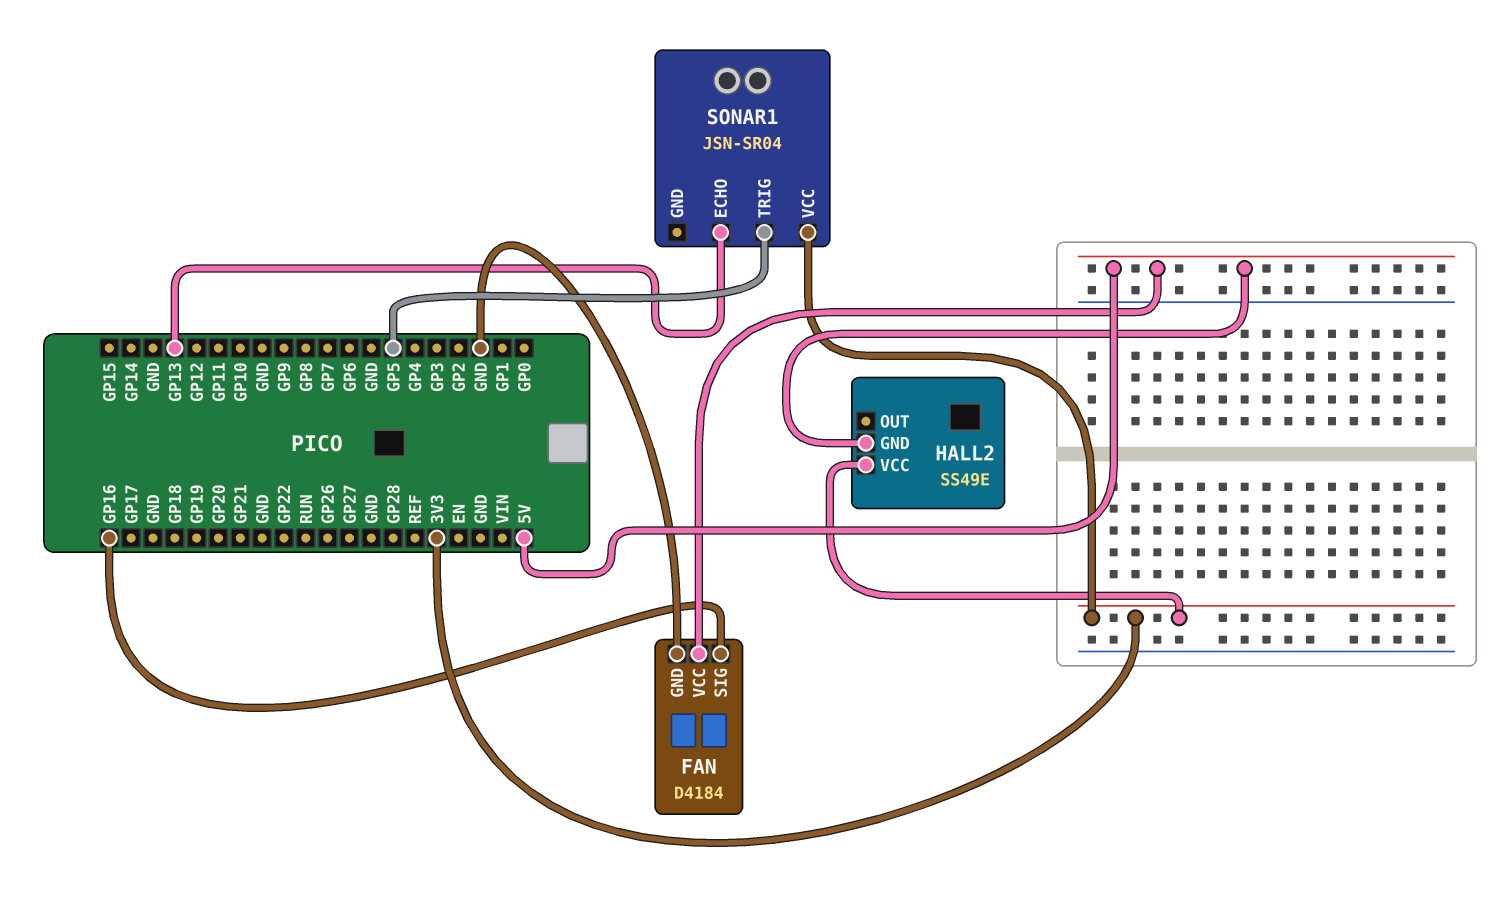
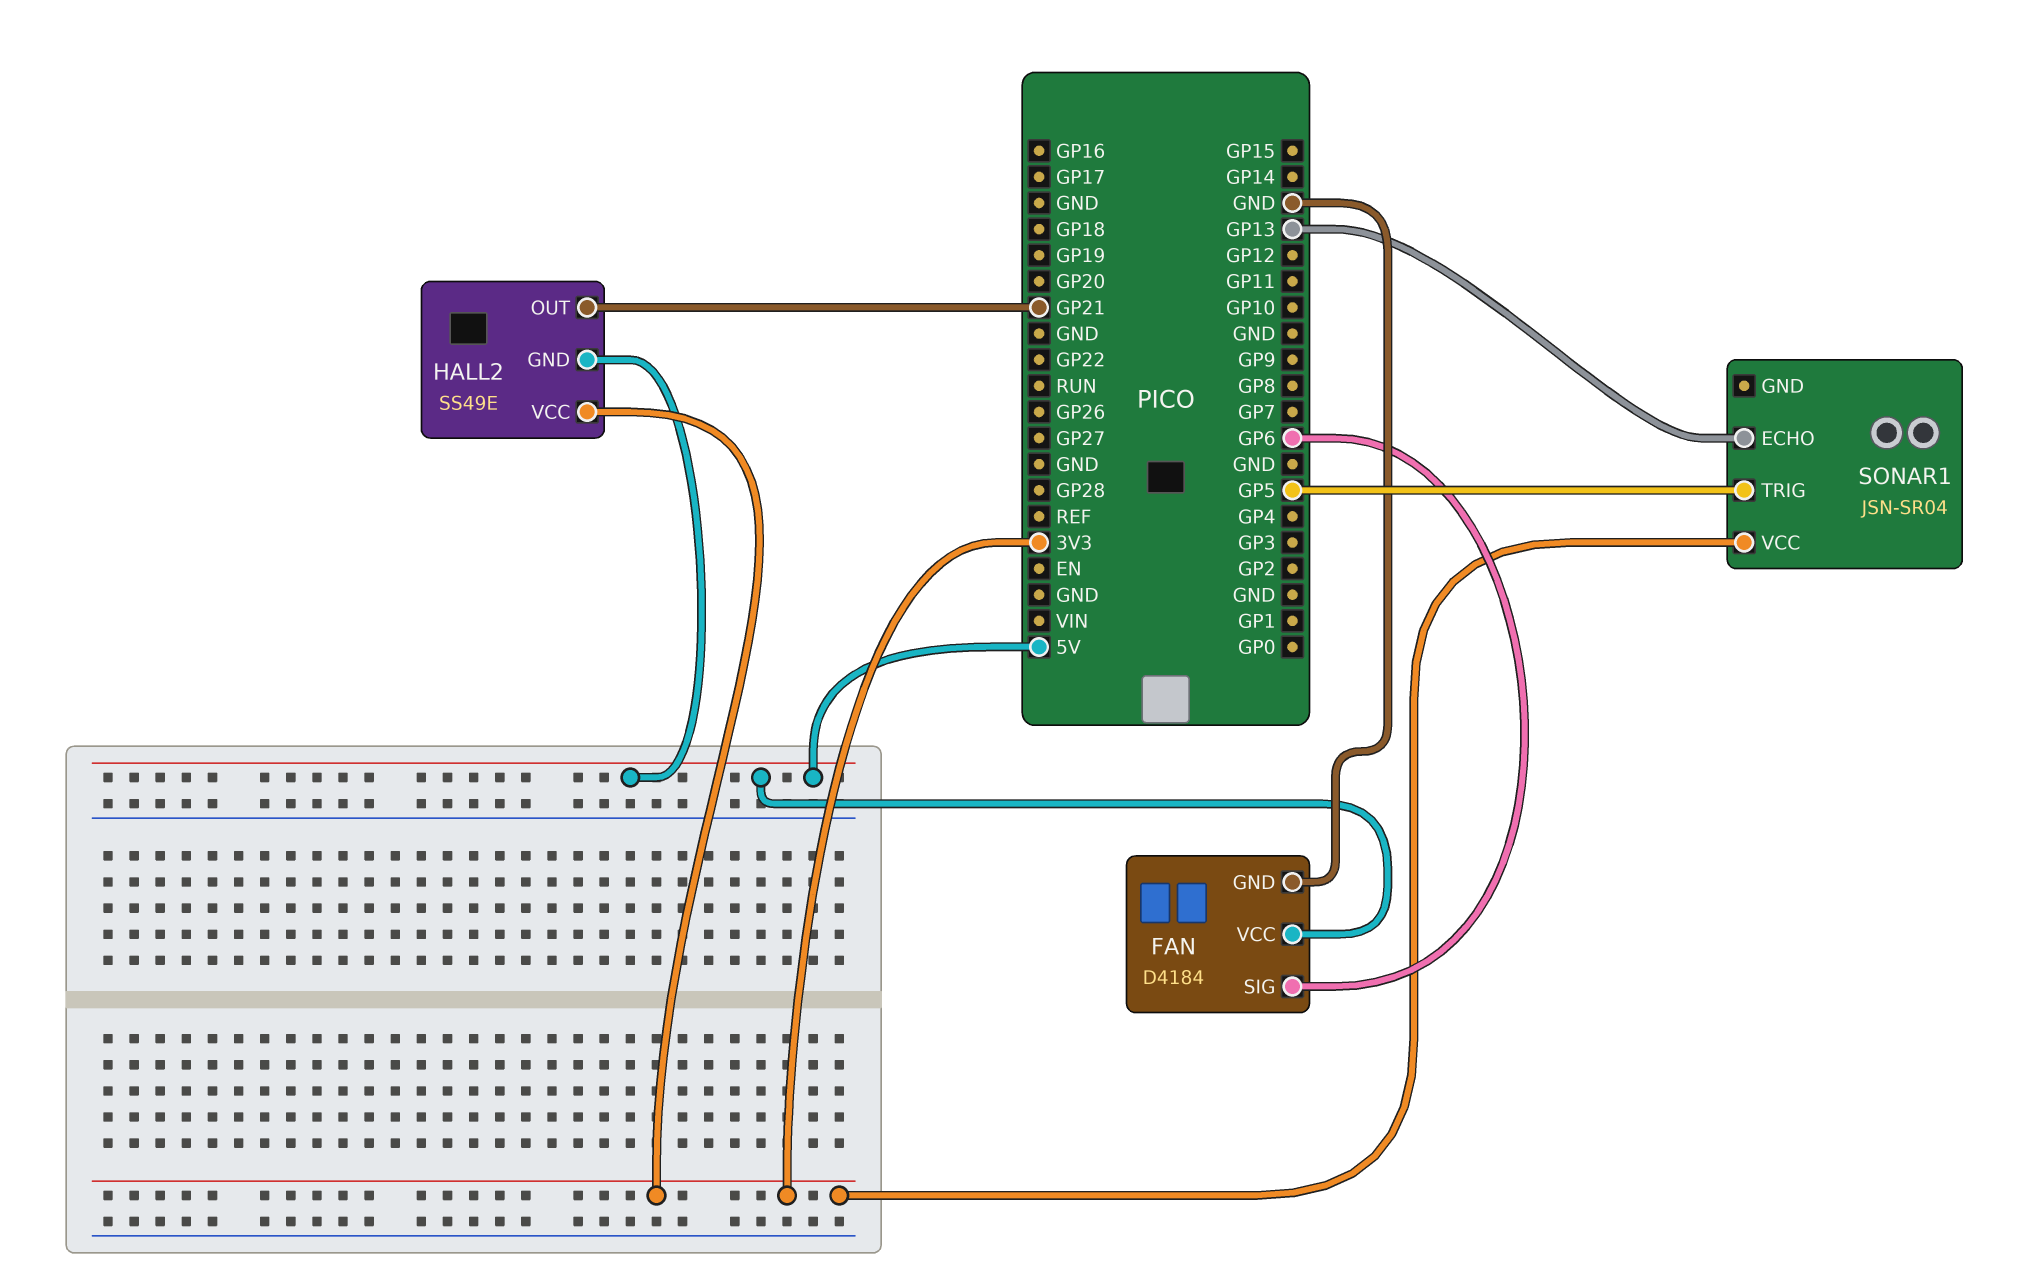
FAN pin SIG: GP16 -> GP6
HALL2 pin OUT: none -> GP21

